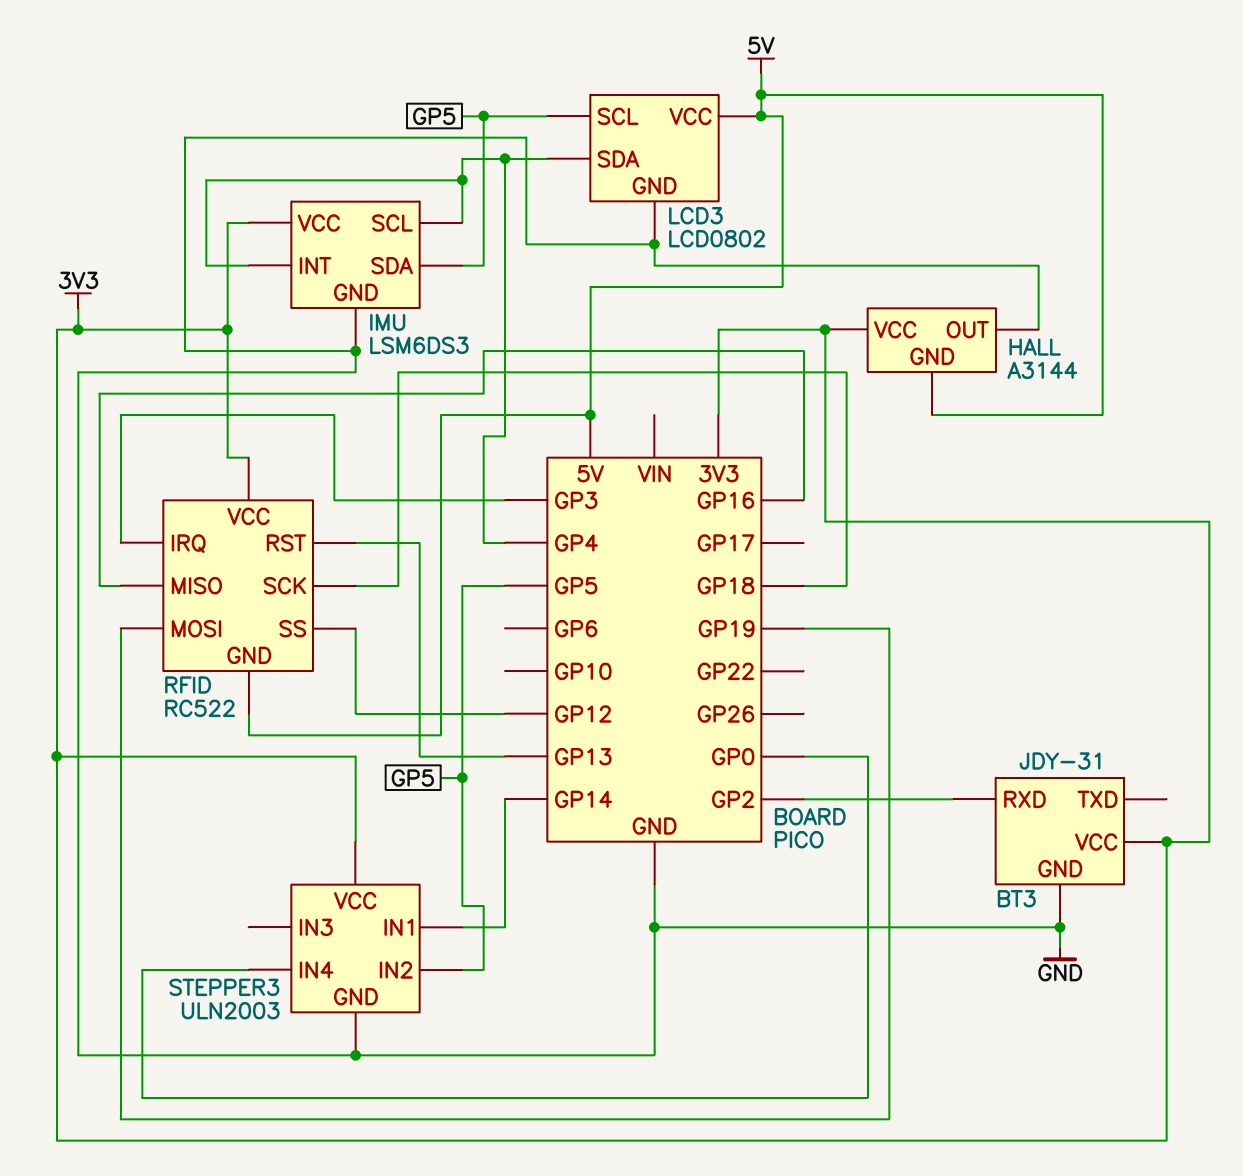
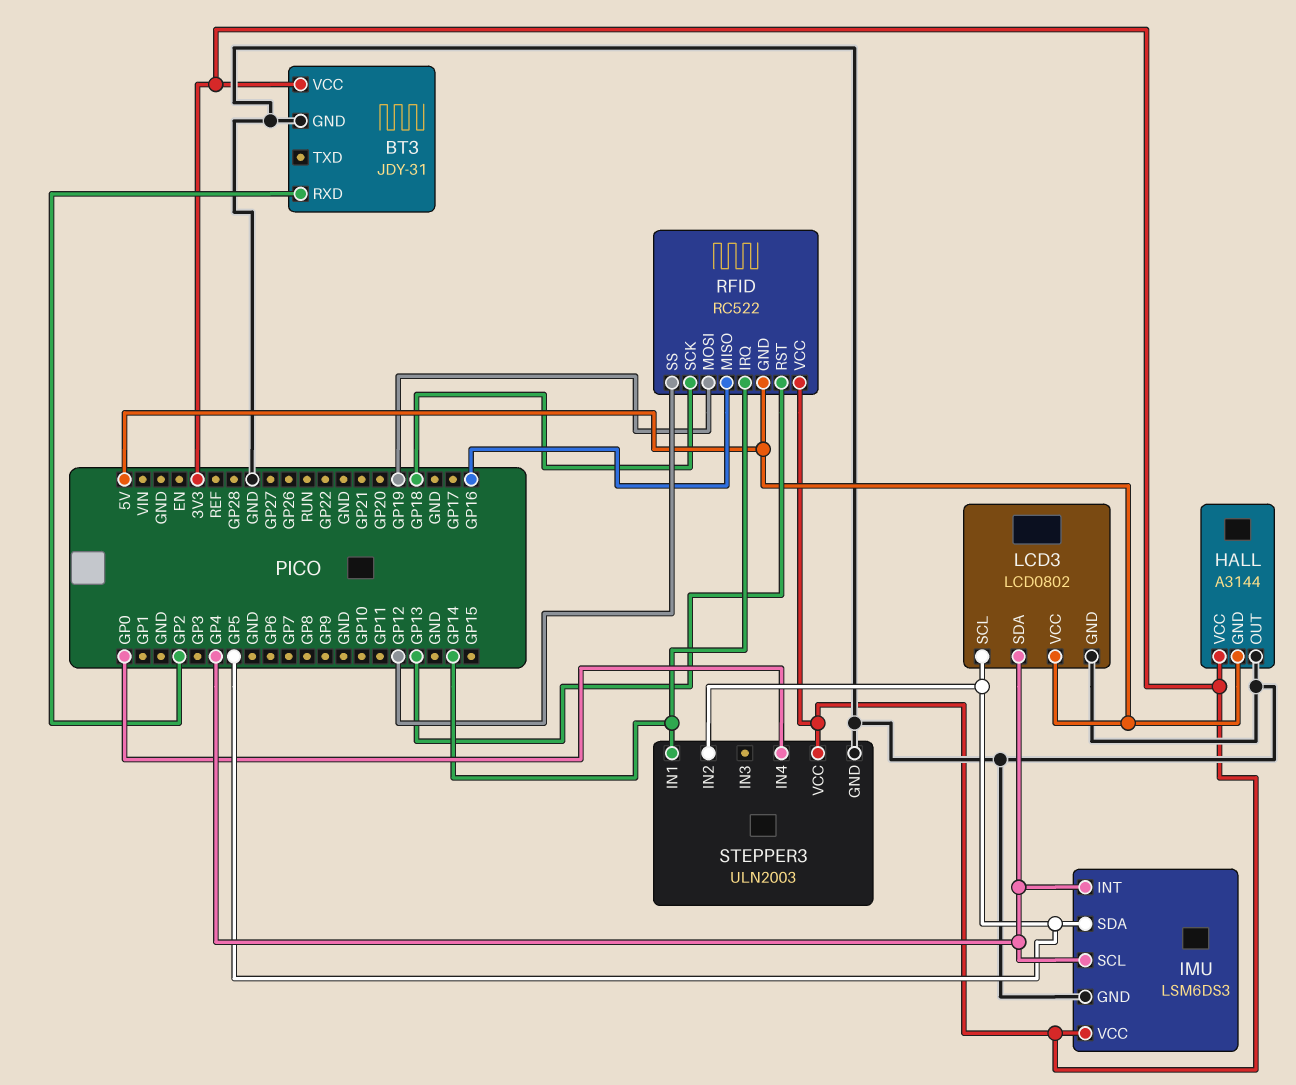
RFID pin IRQ: GP3 -> GP14

